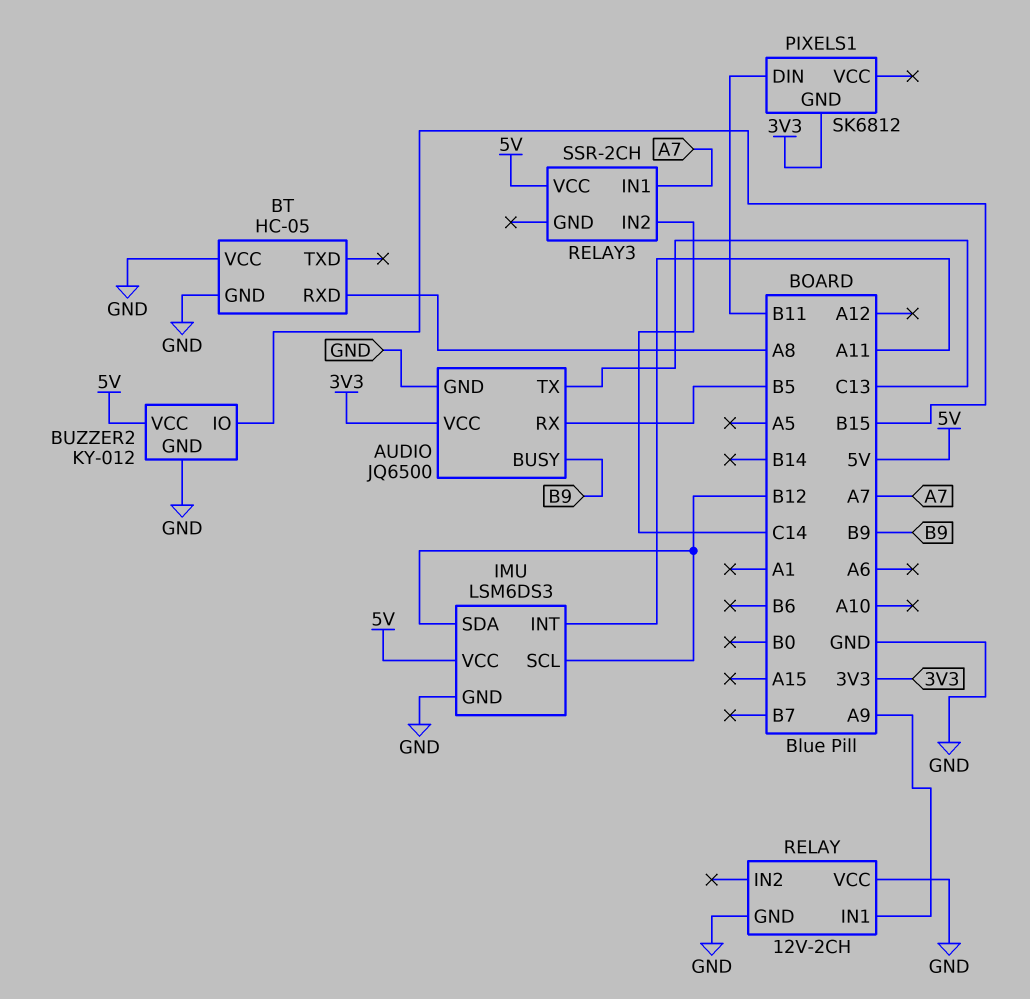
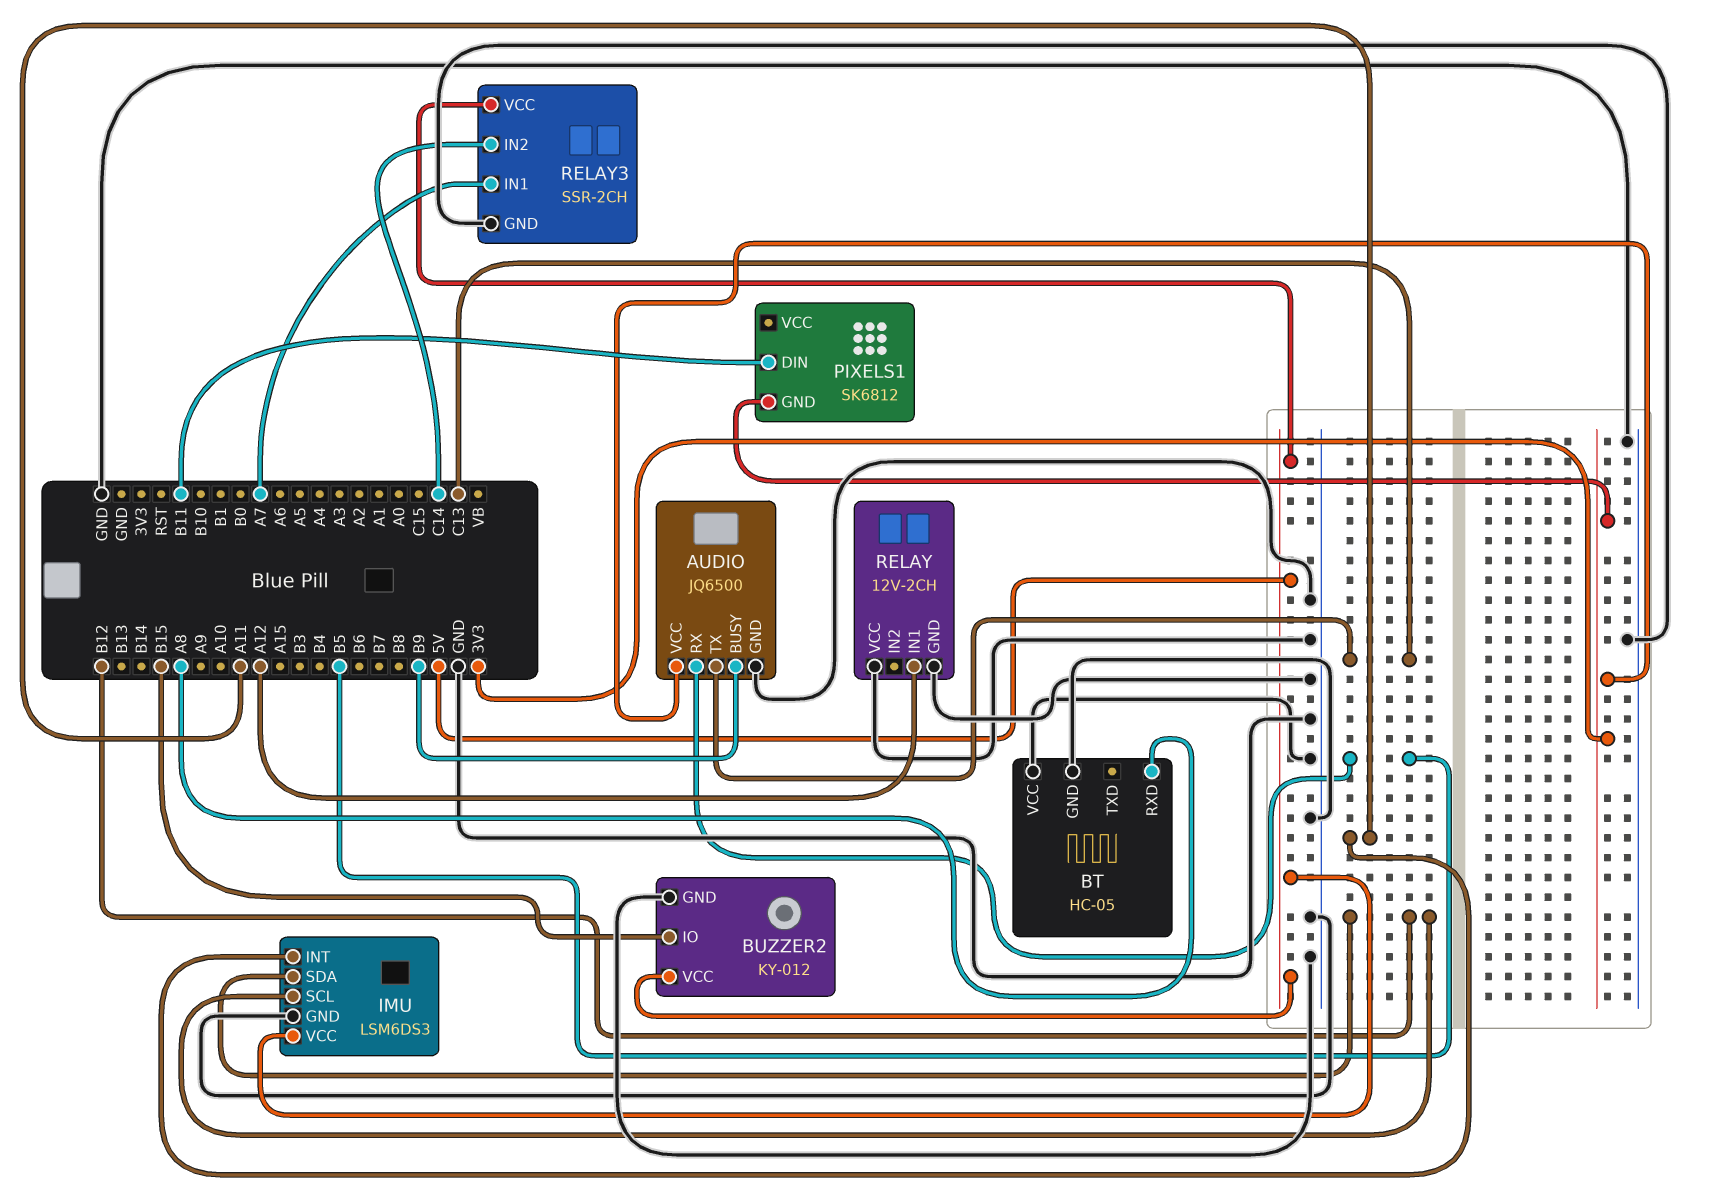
RELAY pin IN1: A9 -> A12
RELAY3 pin GND: none -> GND

